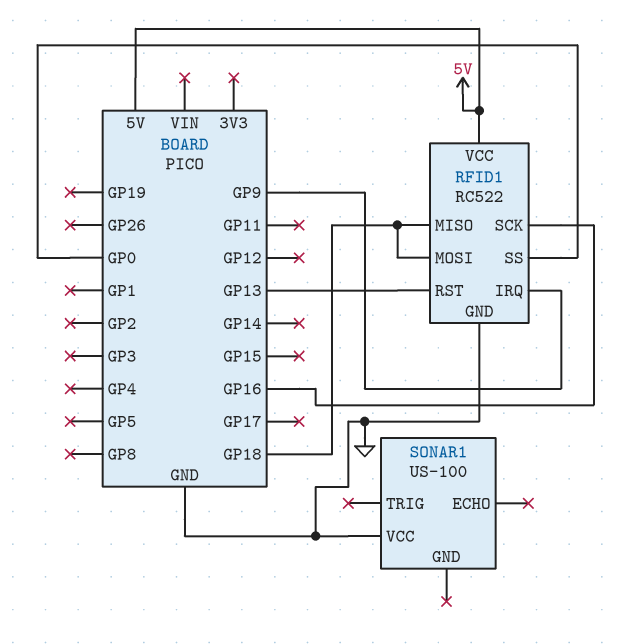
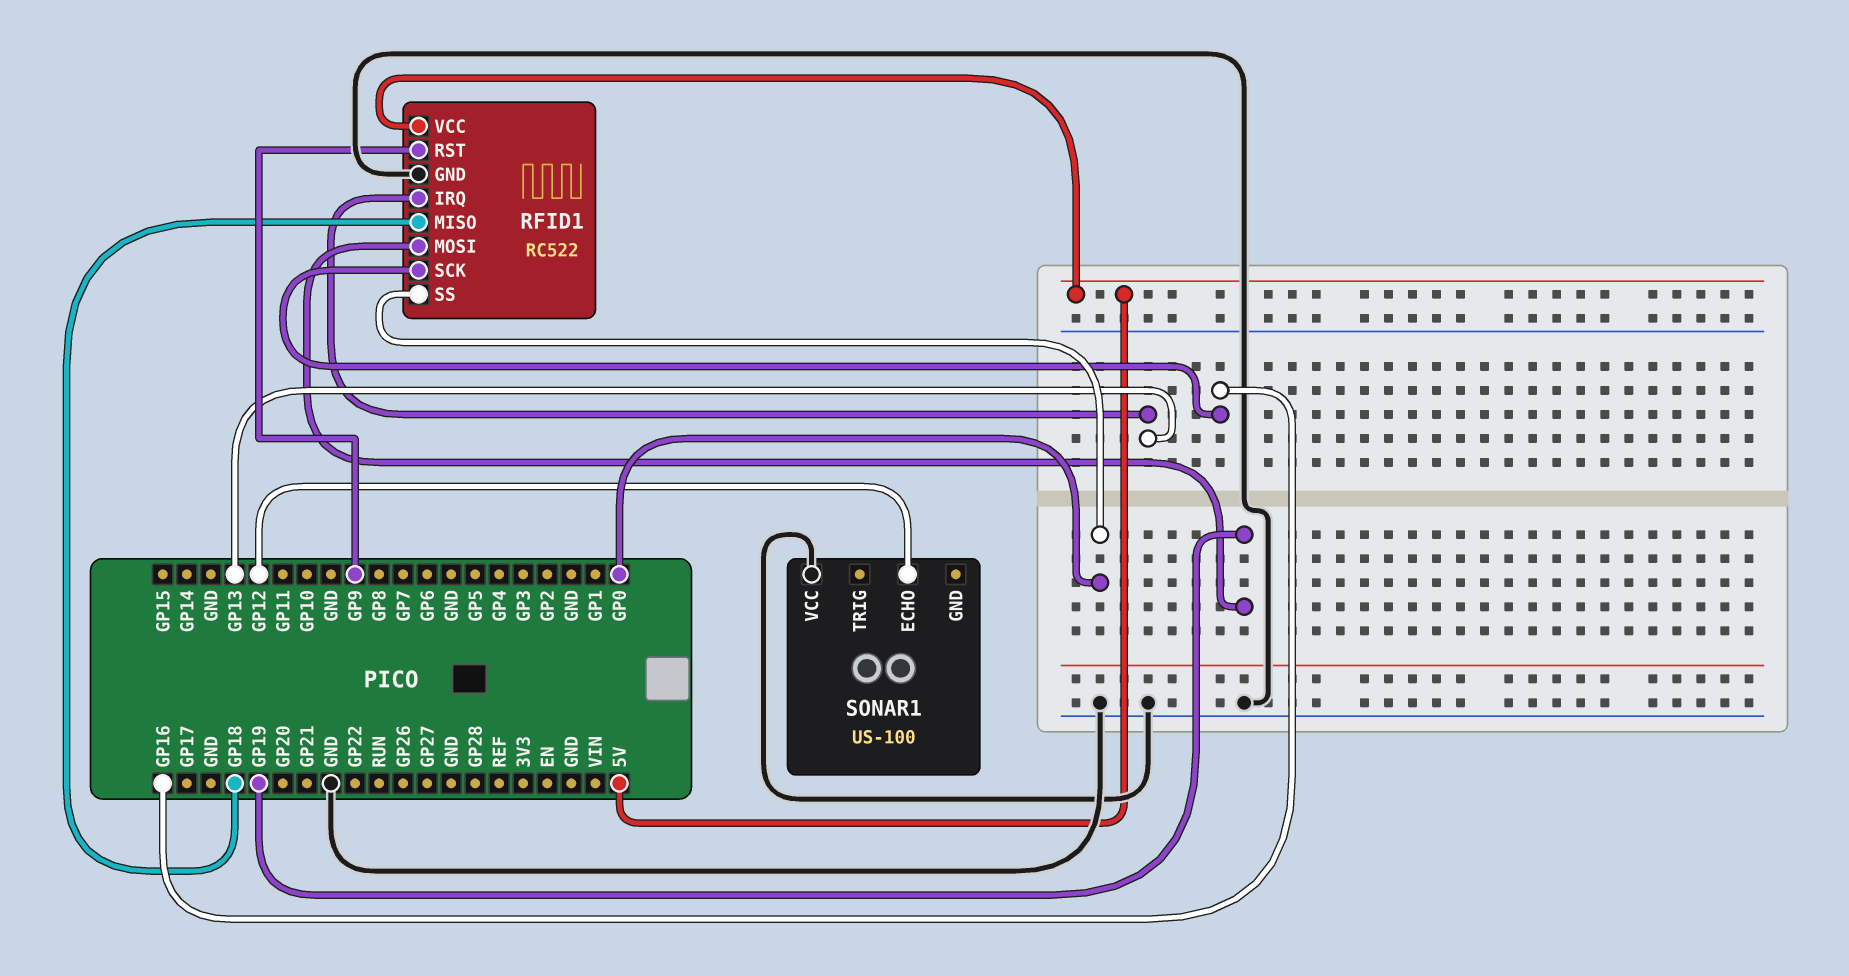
RFID1 pin IRQ: GP9 -> GP13
RFID1 pin MOSI: GP18 -> GP19
RFID1 pin RST: GP13 -> GP9
SONAR1 pin ECHO: none -> GP12

